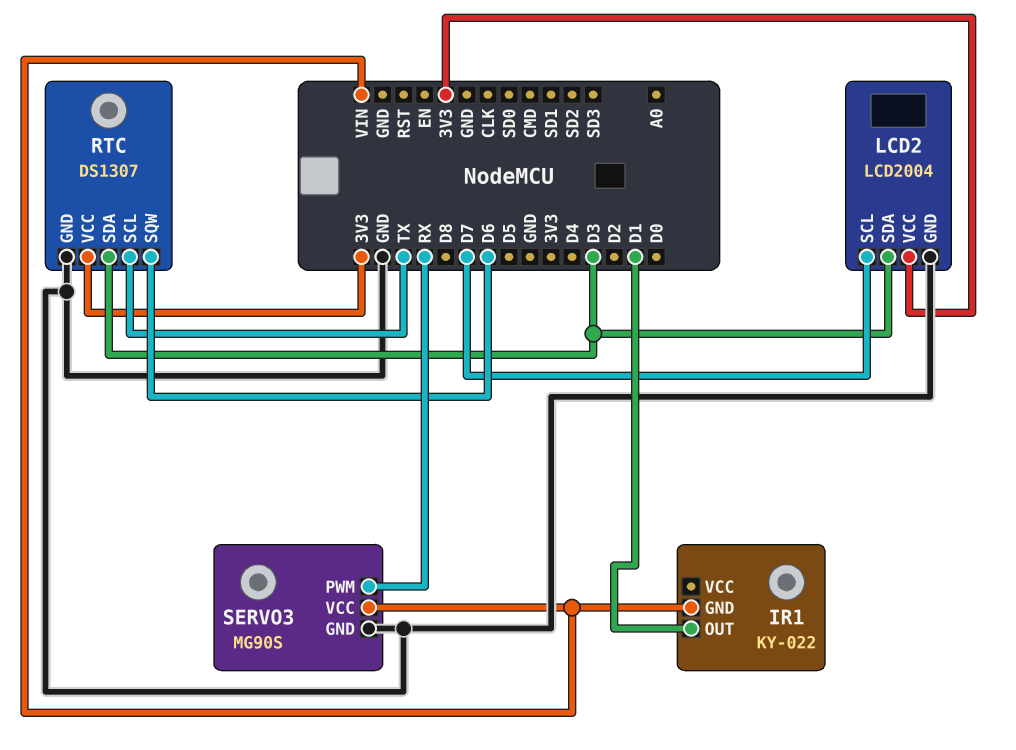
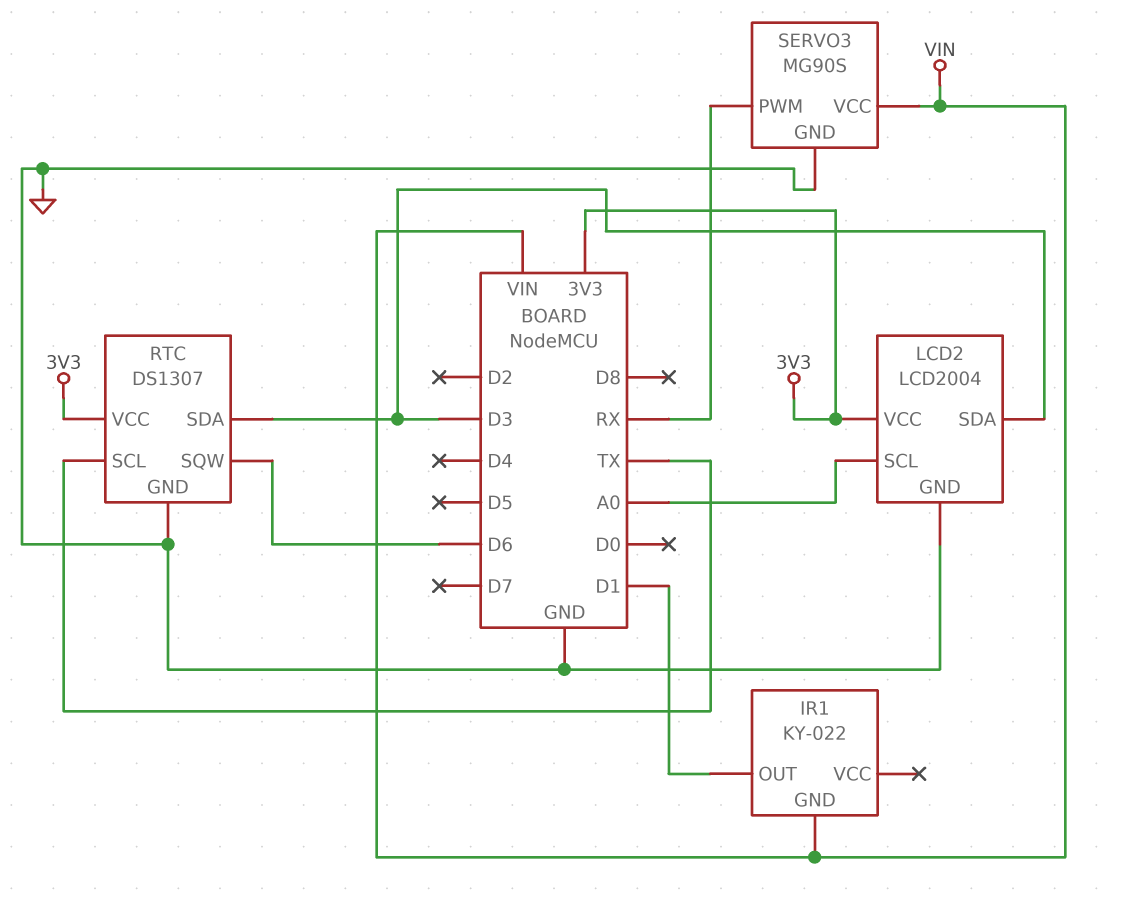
LCD2 pin SCL: D7 -> A0

